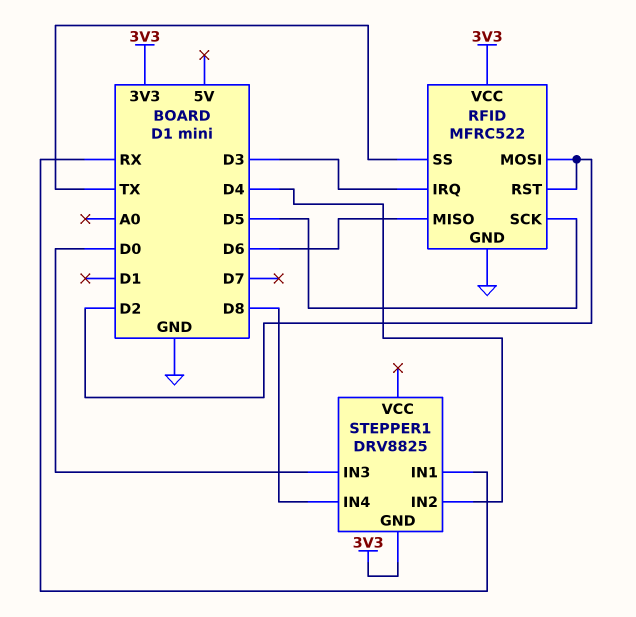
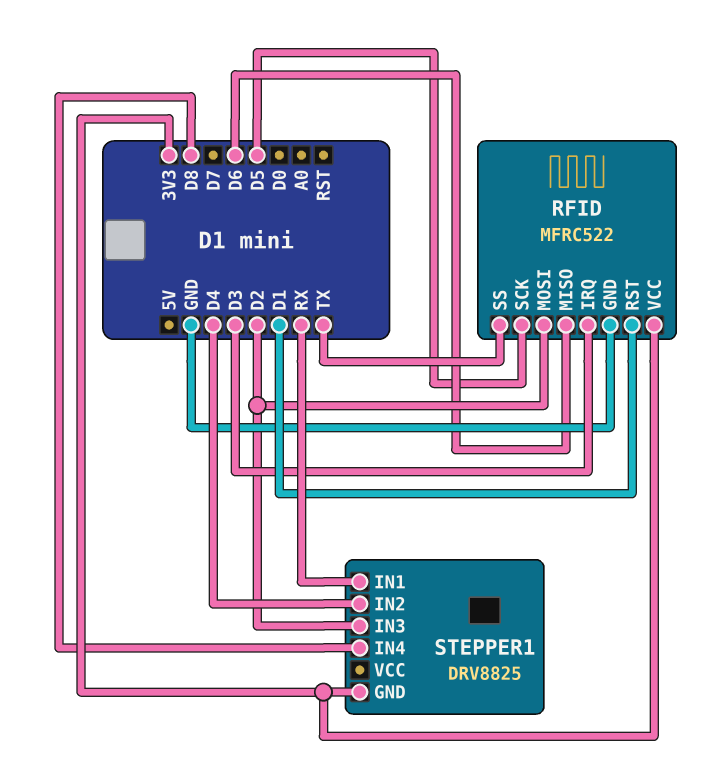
RFID pin RST: D2 -> D1
STEPPER1 pin IN3: D0 -> D2

